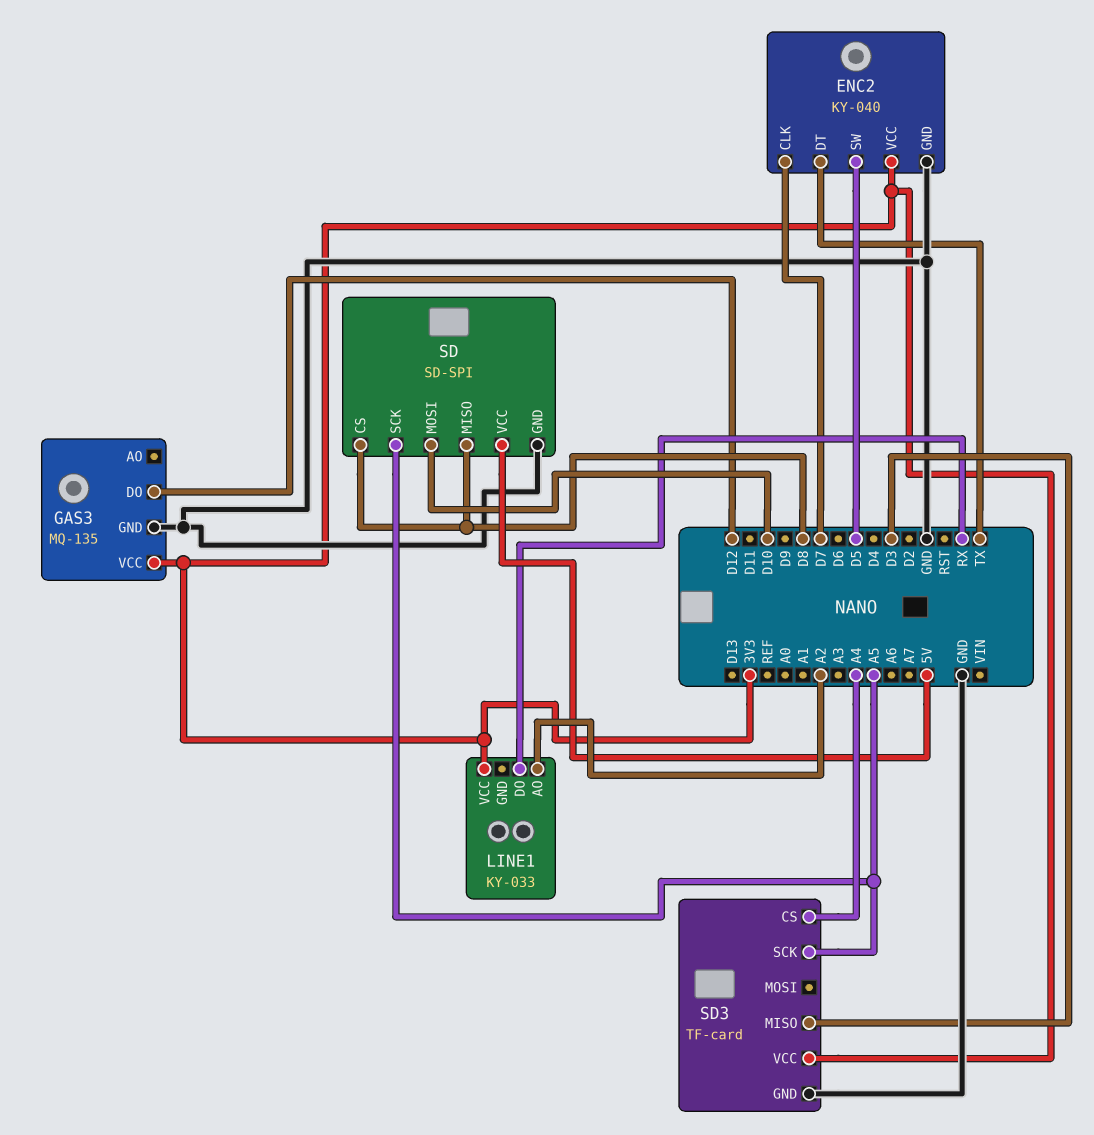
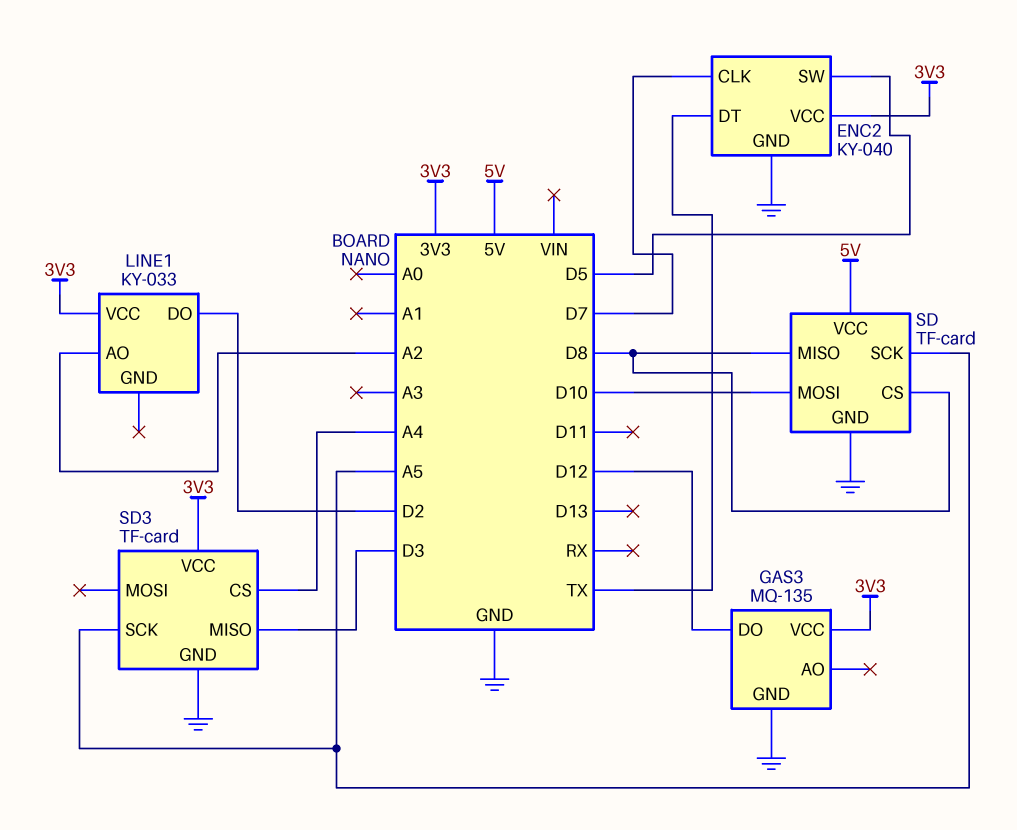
LINE1 pin DO: RX -> D2
SD: SD-SPI -> TF-card

